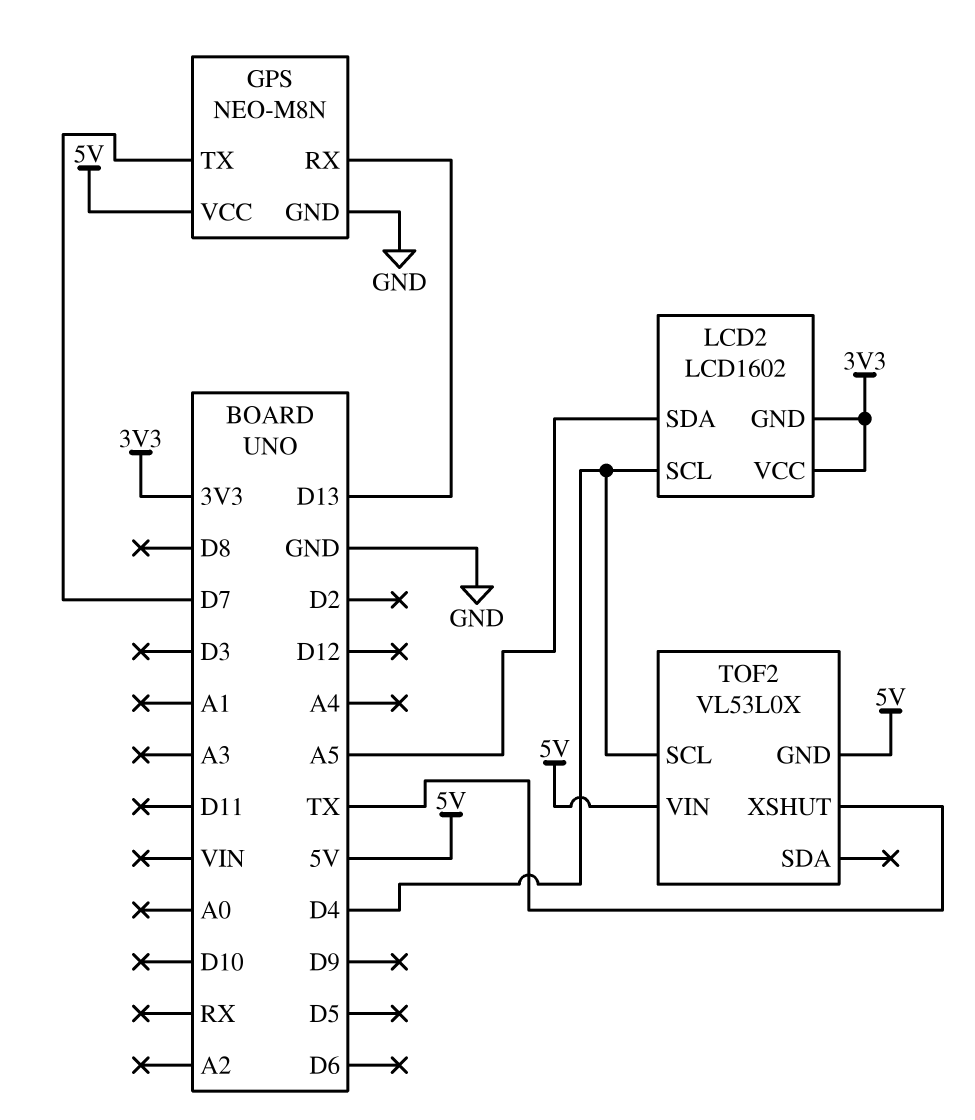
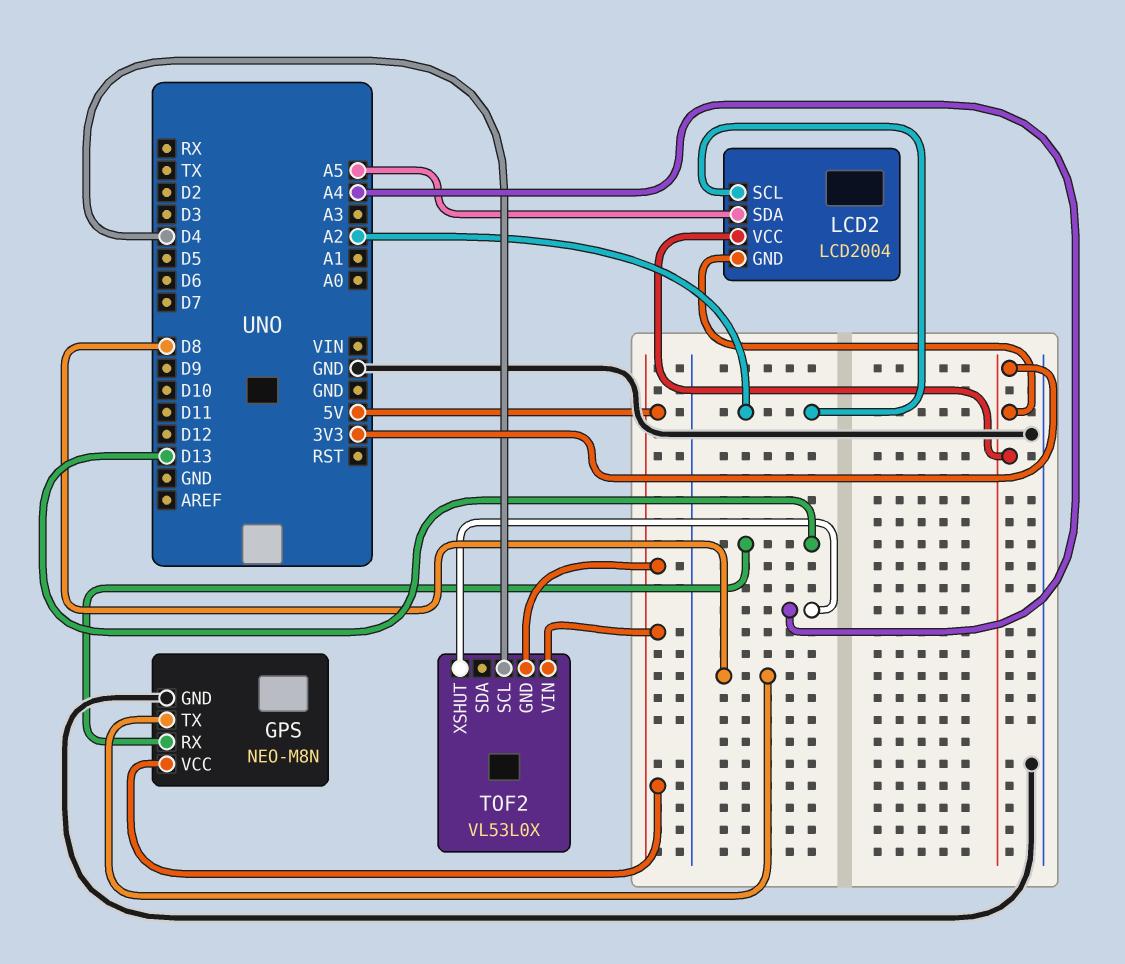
GPS pin TX: D7 -> D8
LCD2: LCD1602 -> LCD2004
LCD2 pin SCL: D4 -> A2
TOF2 pin XSHUT: TX -> A4

